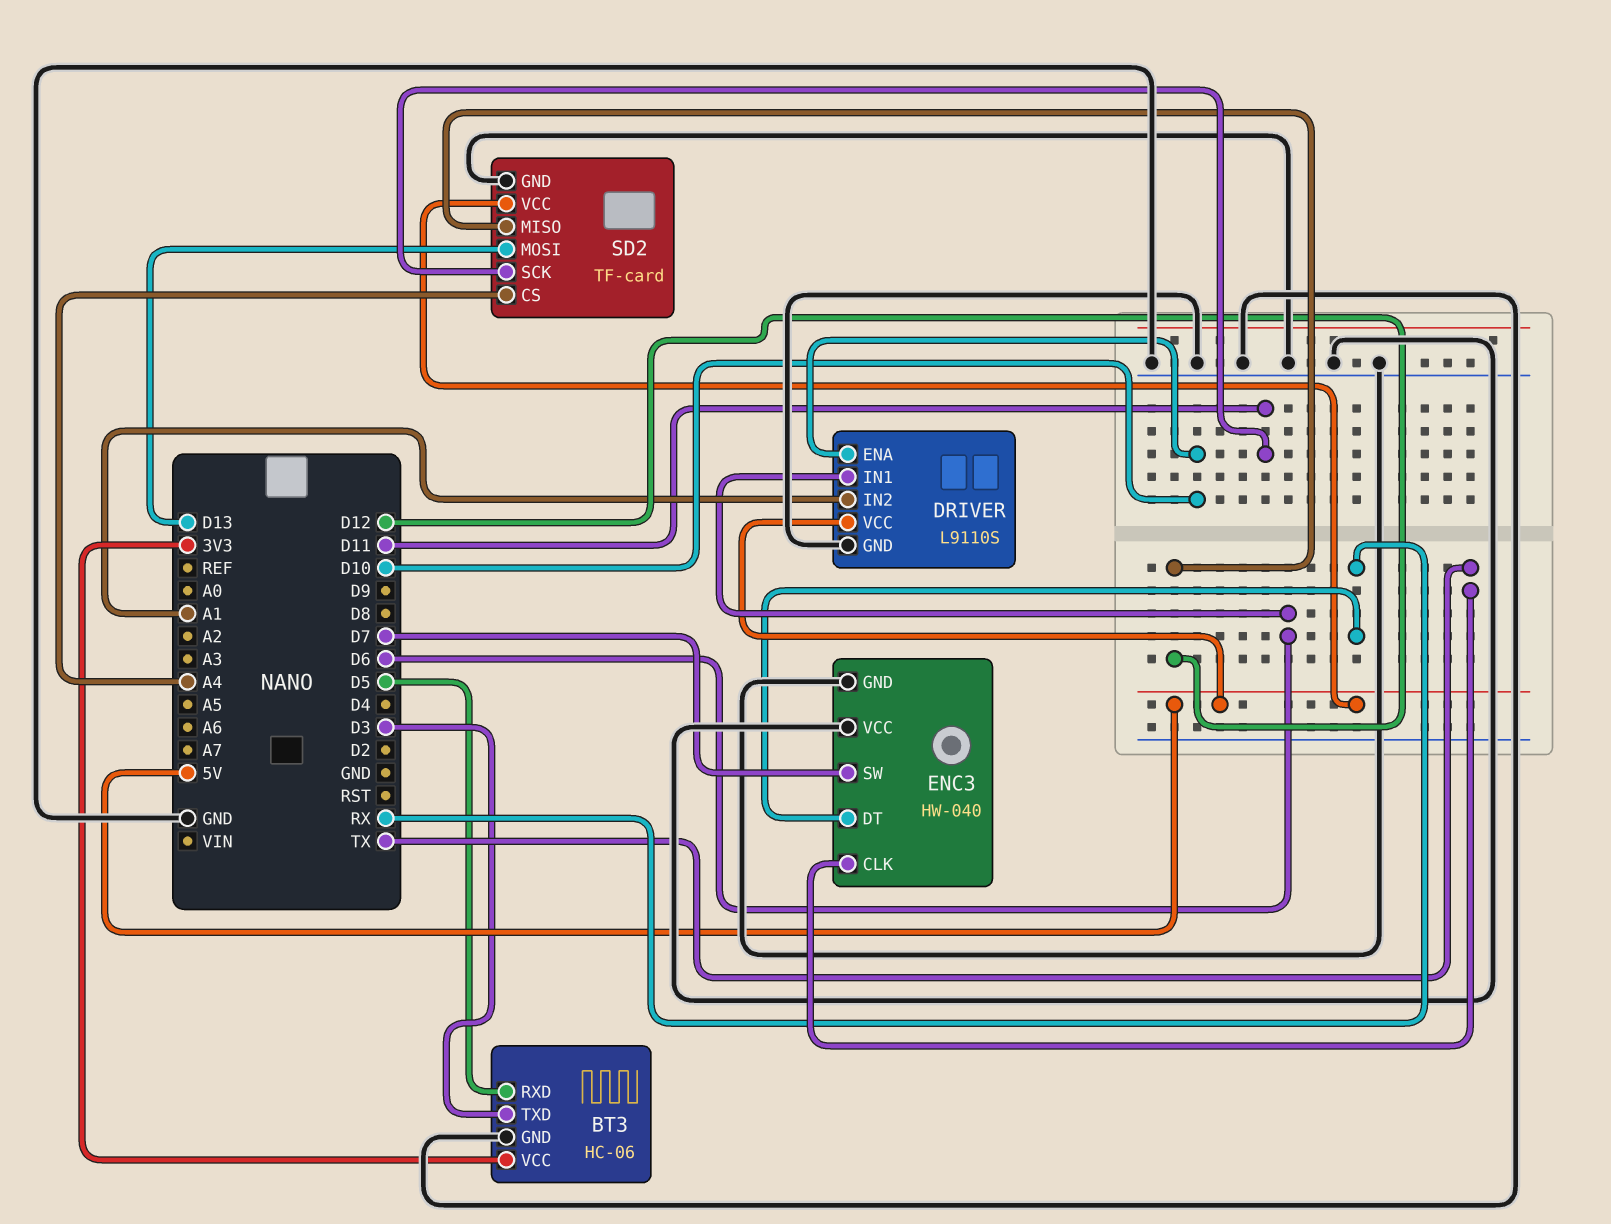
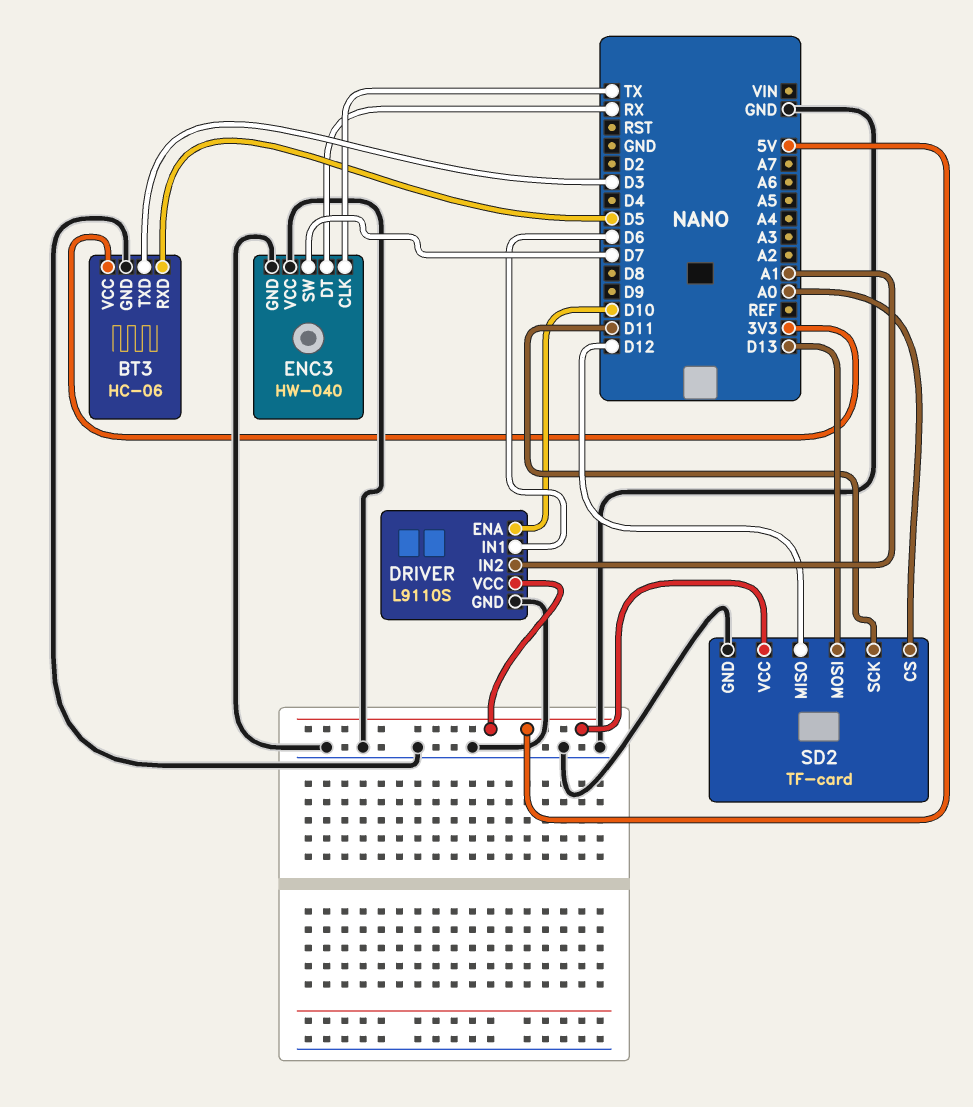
SD2 pin CS: A4 -> A0

